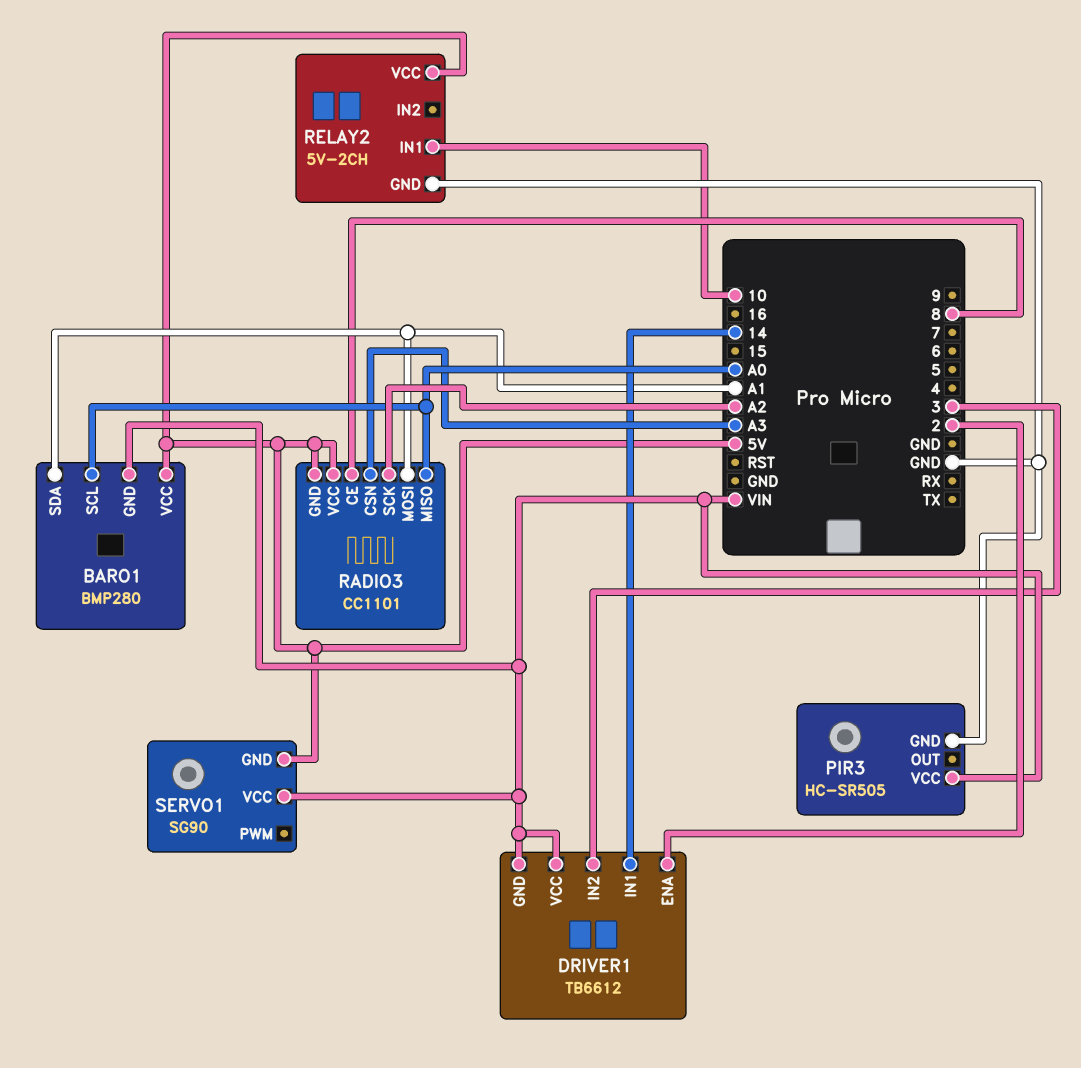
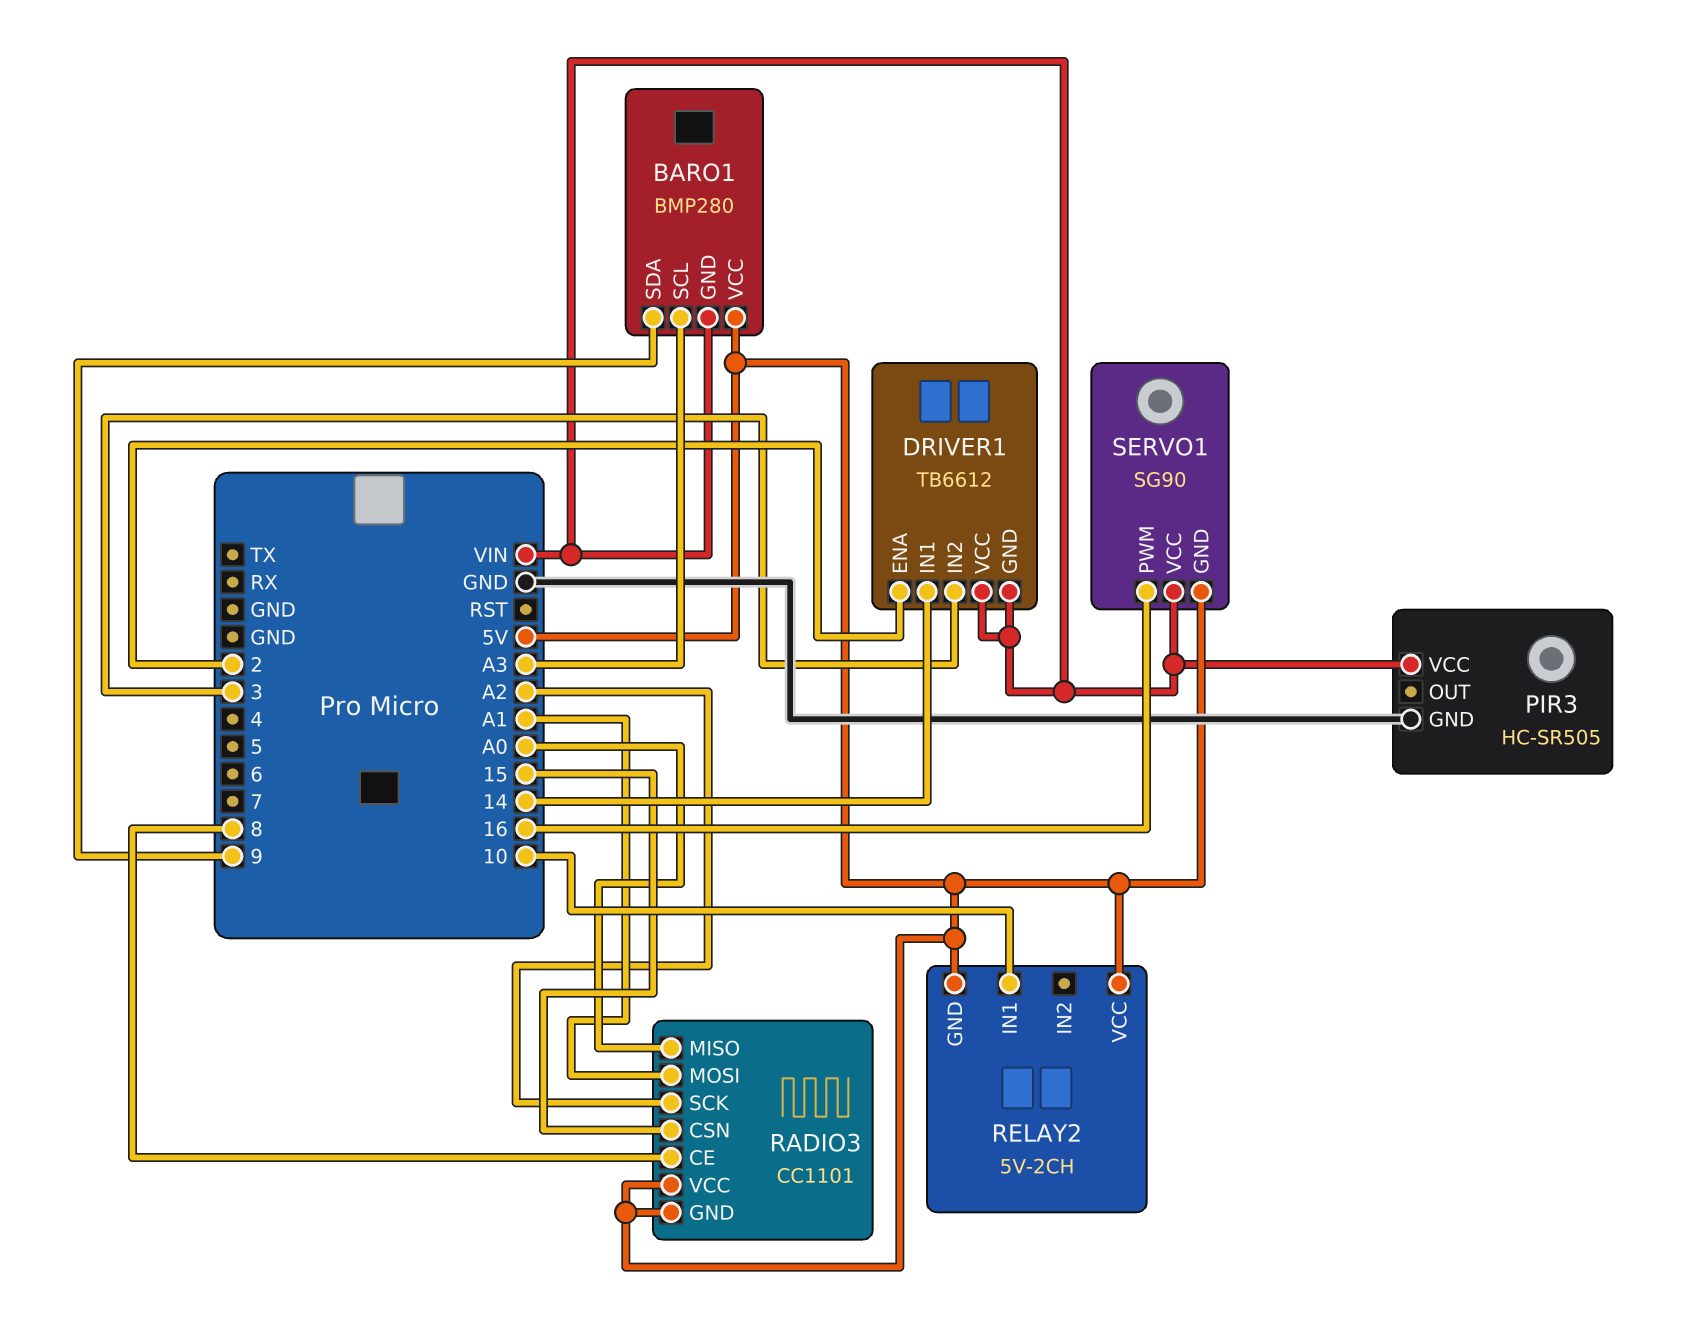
BARO1 pin SCL: A0 -> A3
BARO1 pin SDA: A1 -> 9
RADIO3 pin CSN: A3 -> 15
RELAY2 pin GND: GND -> 5V
SERVO1 pin PWM: none -> 16

